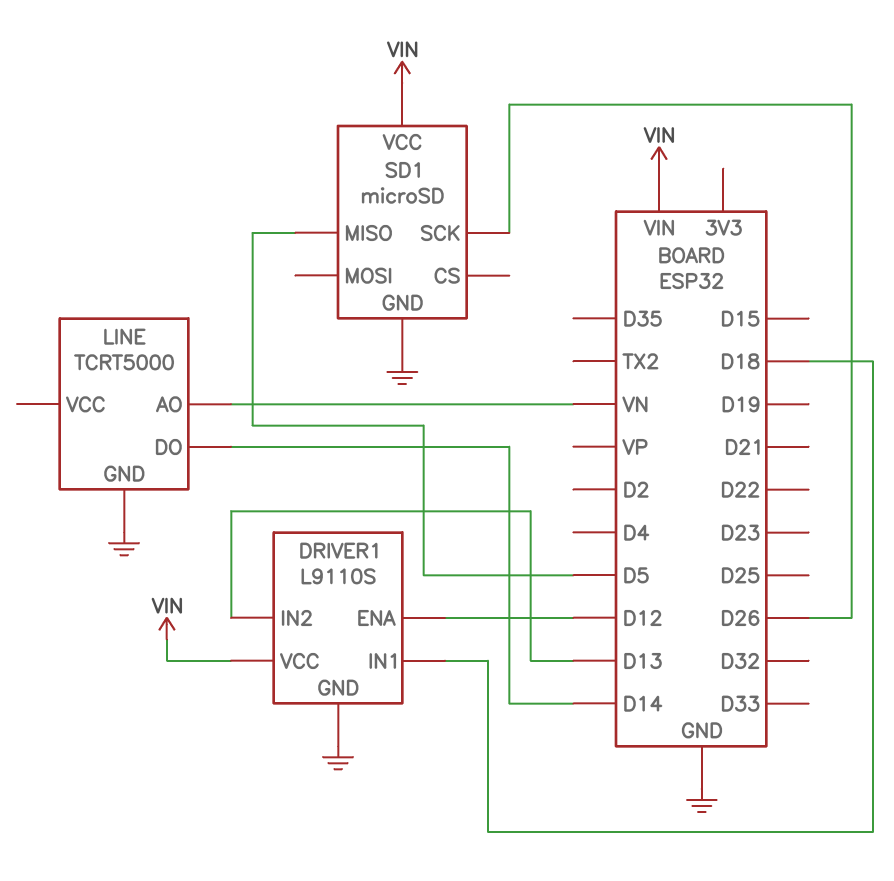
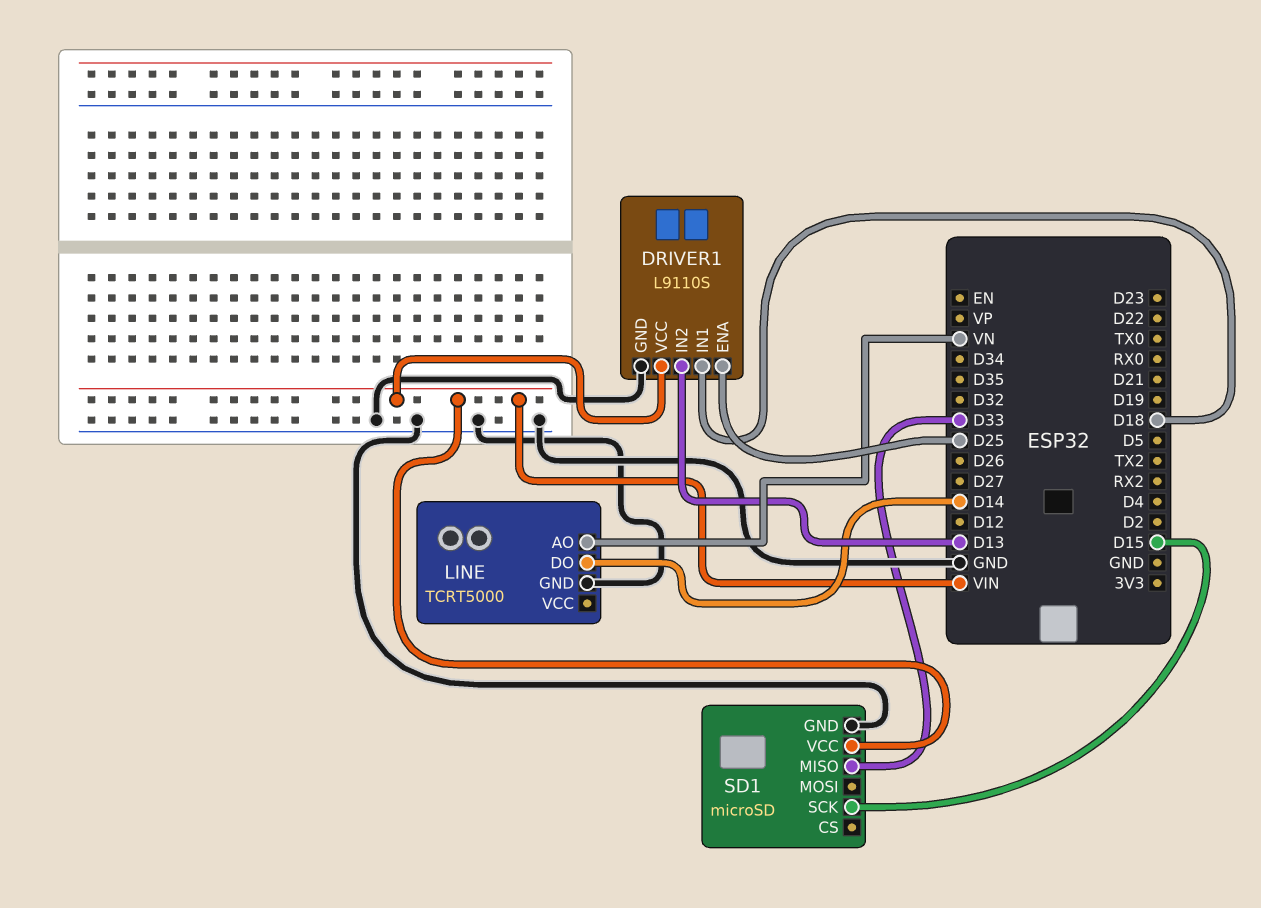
DRIVER1 pin ENA: D12 -> D25
SD1 pin MISO: D5 -> D33
SD1 pin SCK: D26 -> D15

